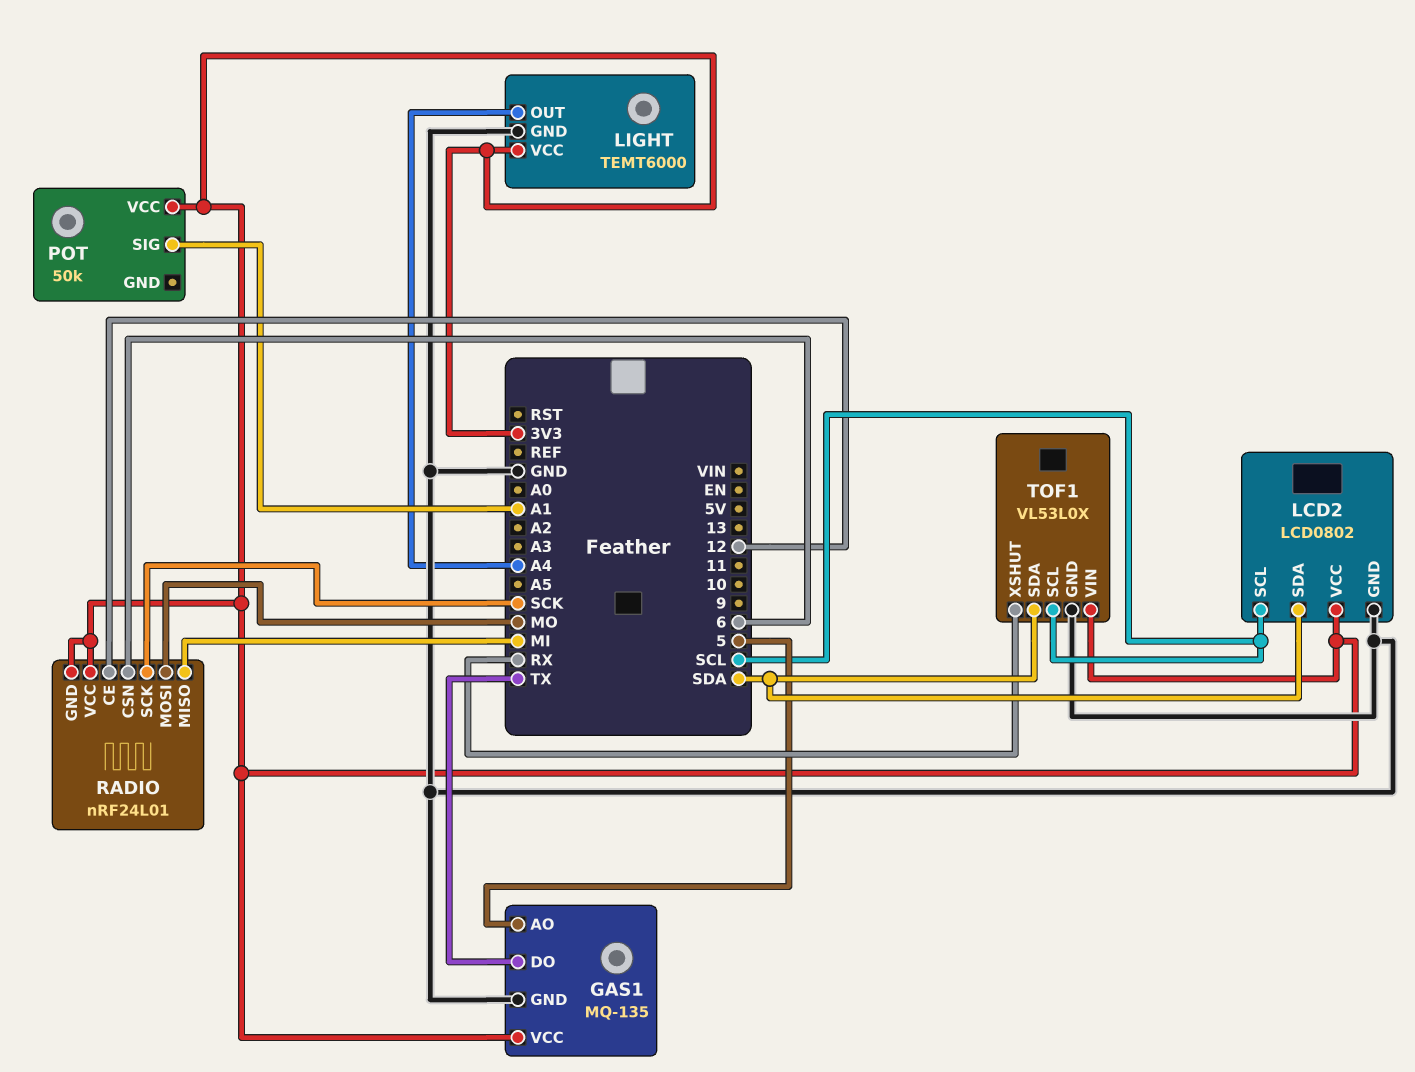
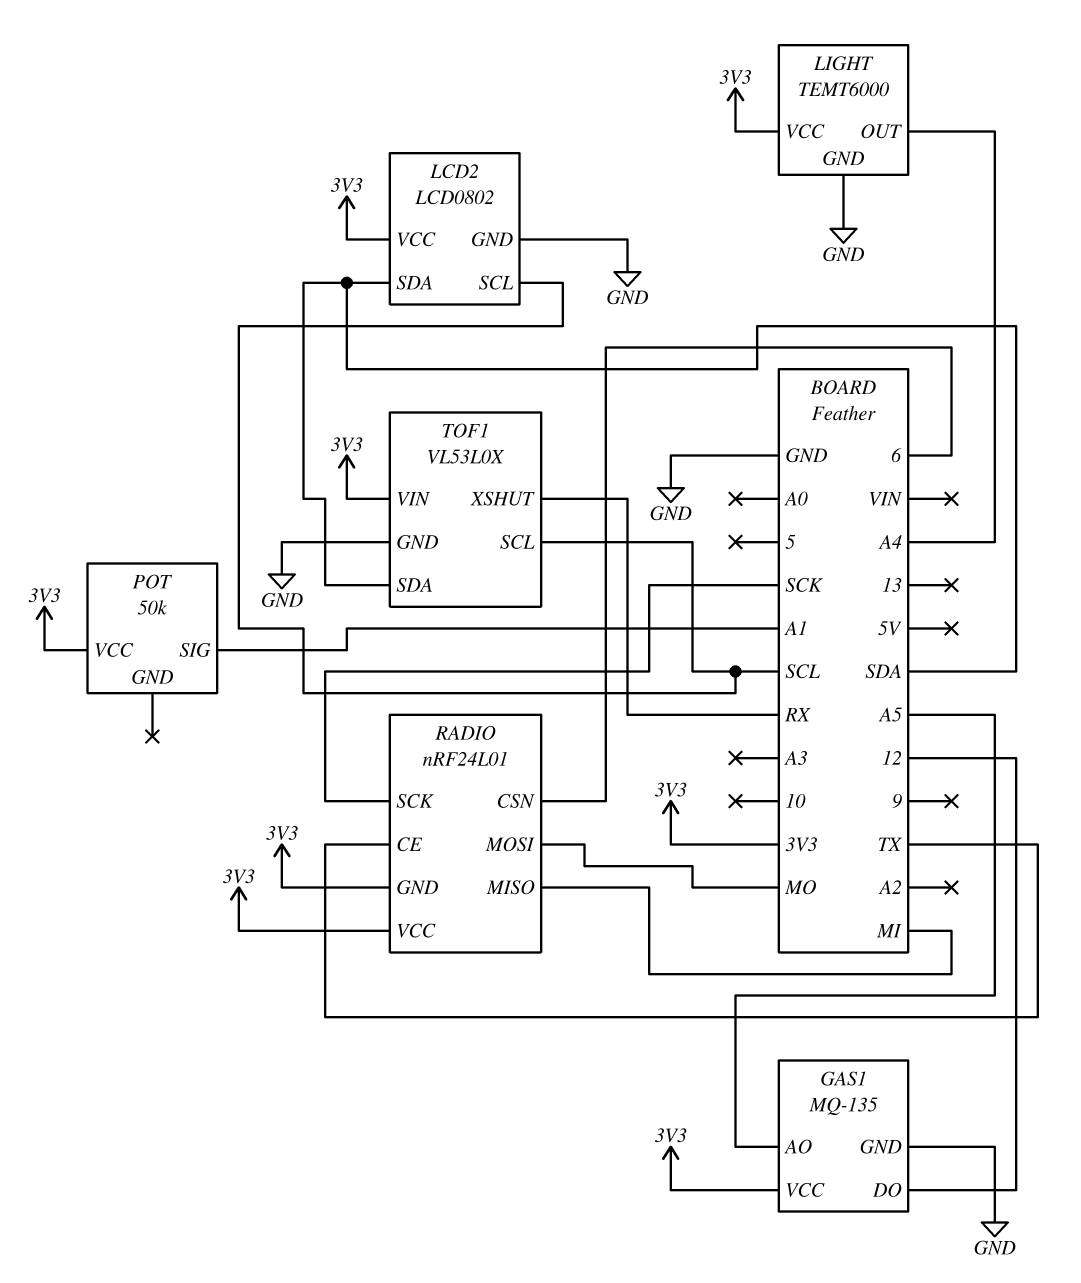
GAS1 pin AO: 5 -> A5
GAS1 pin DO: TX -> 12
RADIO pin CE: 12 -> TX

